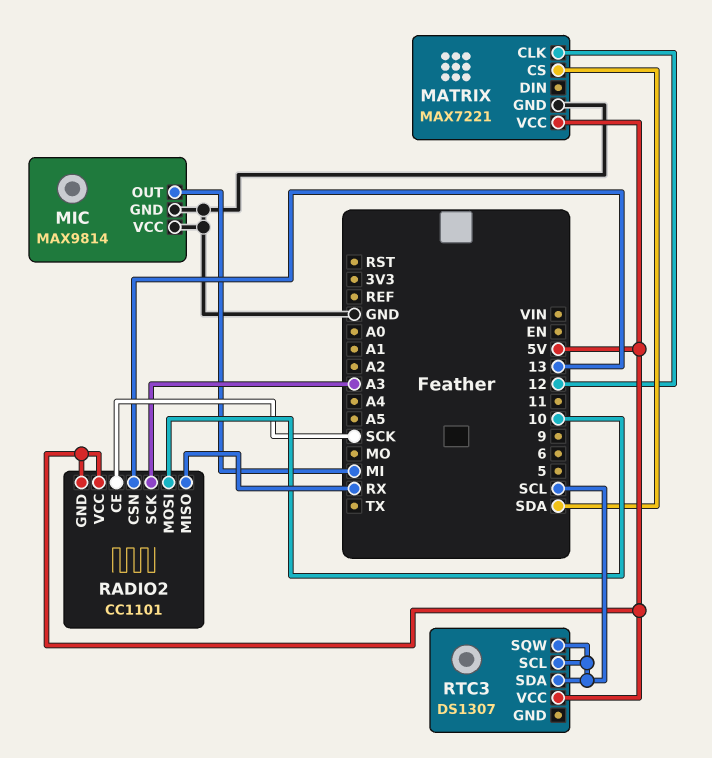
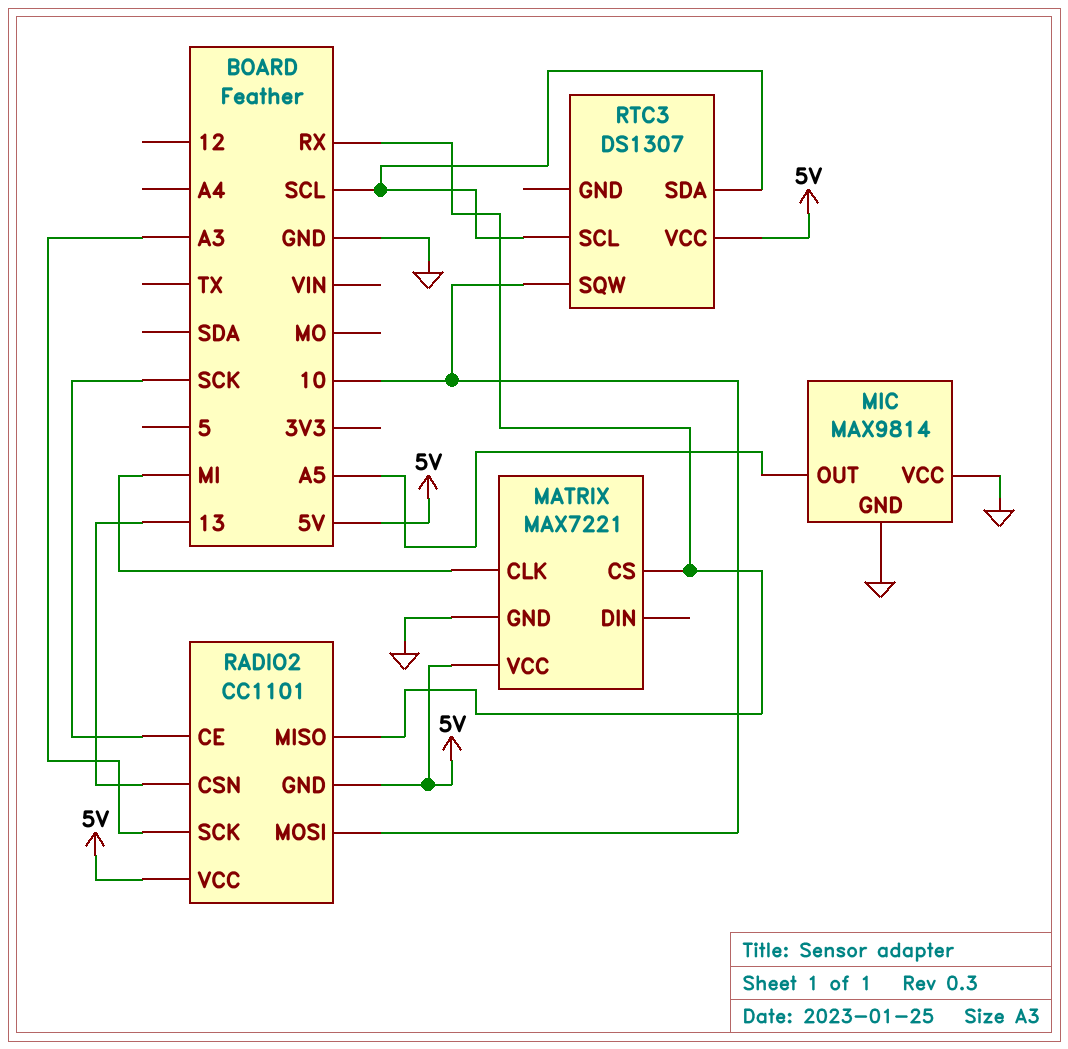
MATRIX pin CLK: 12 -> MI
MATRIX pin CS: SDA -> RX
MIC pin OUT: MI -> A5
RTC3 pin SQW: SCL -> 10

